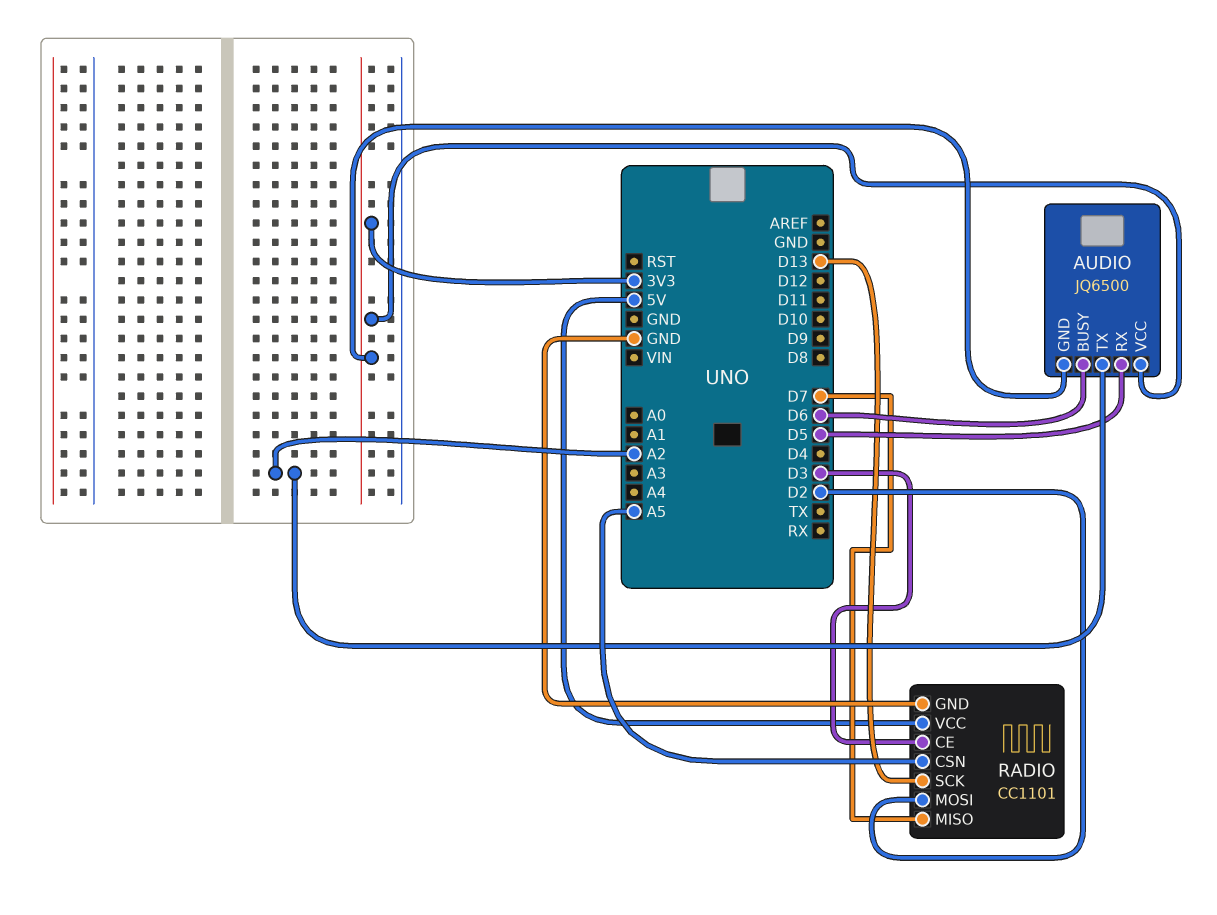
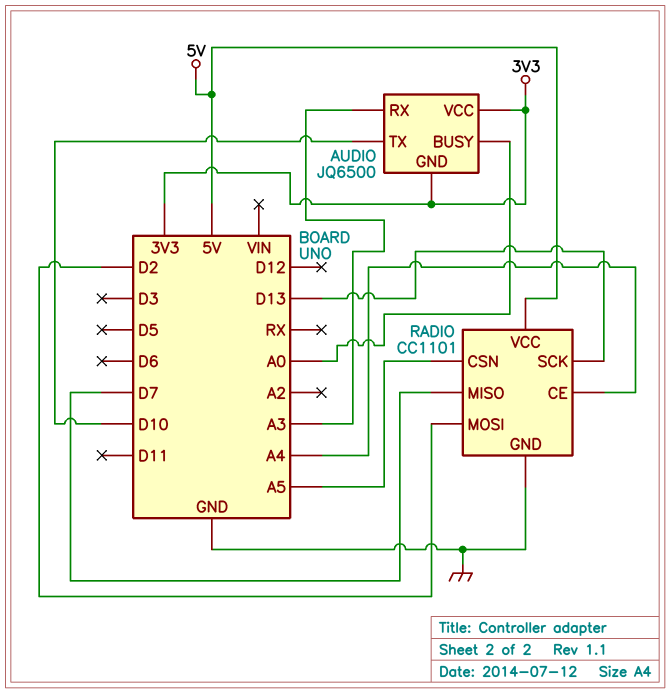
AUDIO pin BUSY: D6 -> A0
AUDIO pin RX: D5 -> A3
AUDIO pin TX: A2 -> D10
RADIO pin CE: D3 -> A4

